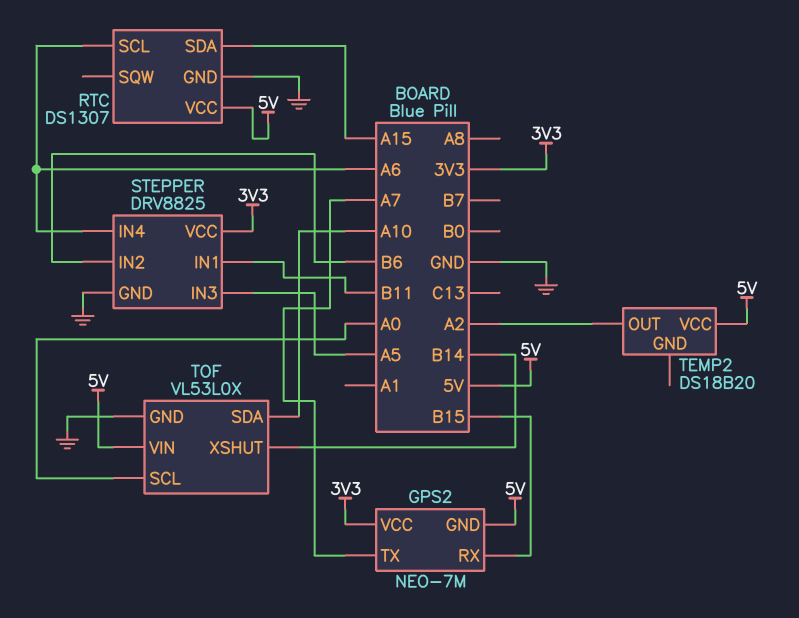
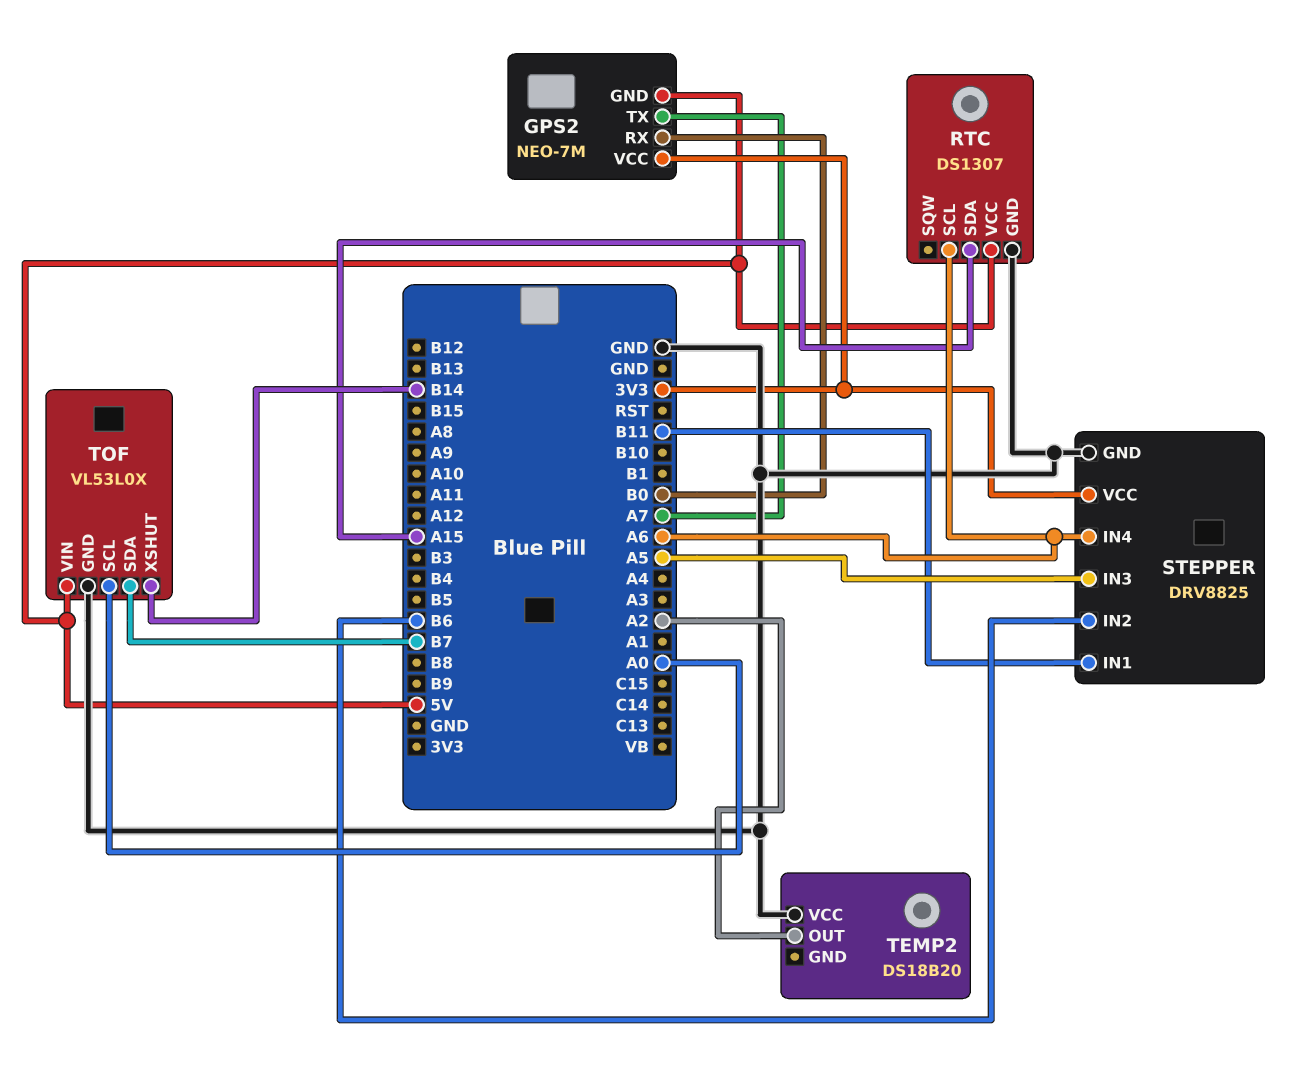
GPS2 pin RX: B15 -> B0
TEMP2 pin VCC: 5V -> GND
TOF pin SDA: A10 -> B7

